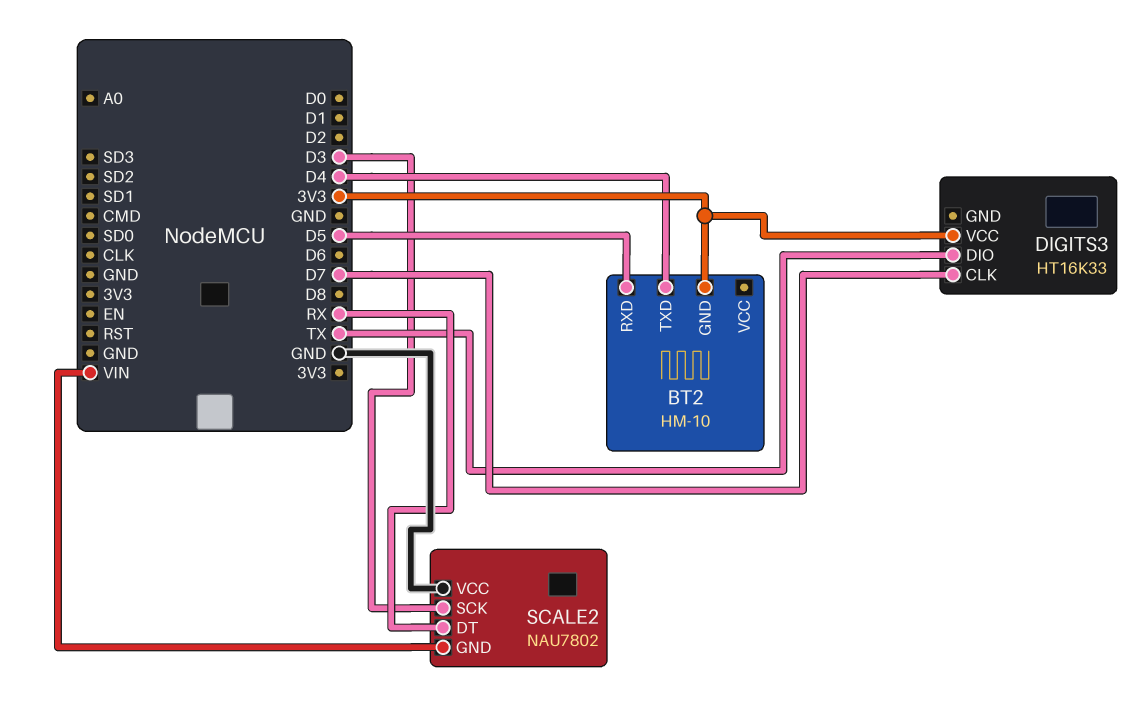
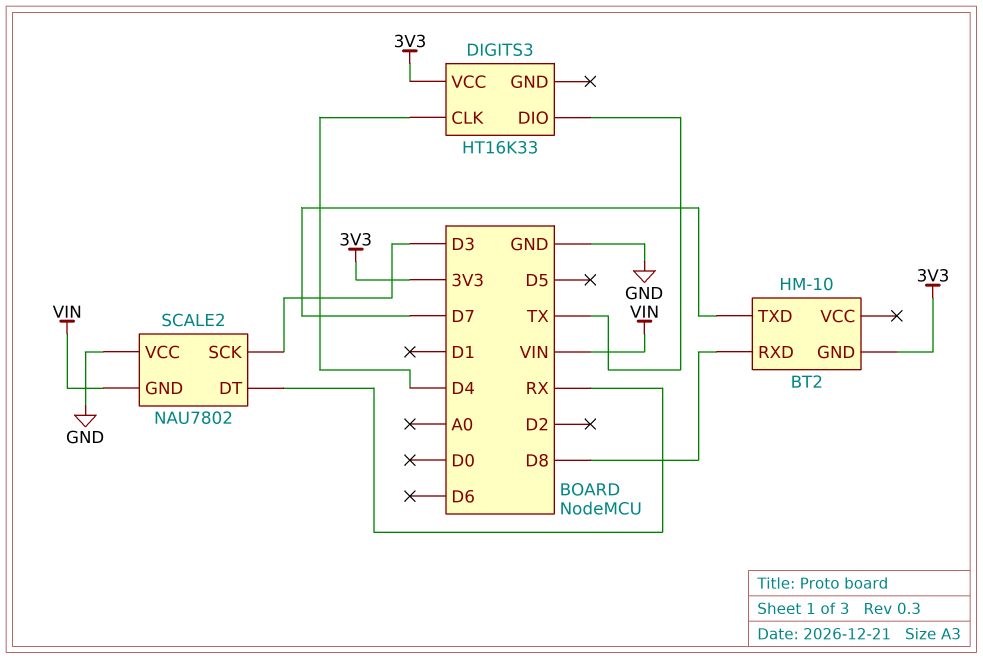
BT2 pin RXD: D5 -> D8
BT2 pin TXD: D4 -> D7
DIGITS3 pin CLK: D7 -> D4

